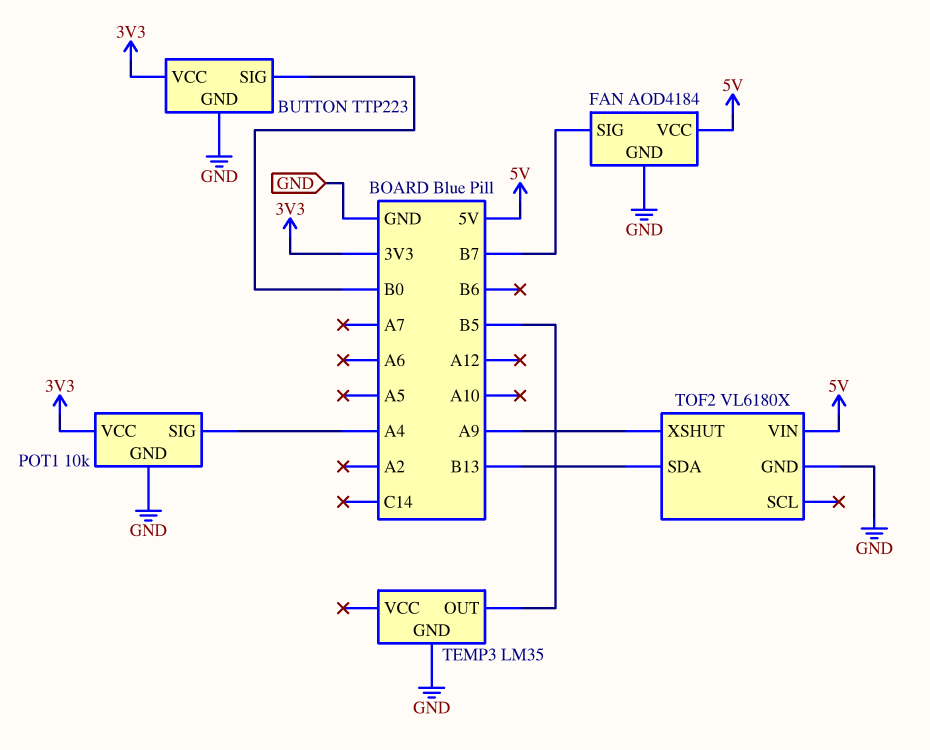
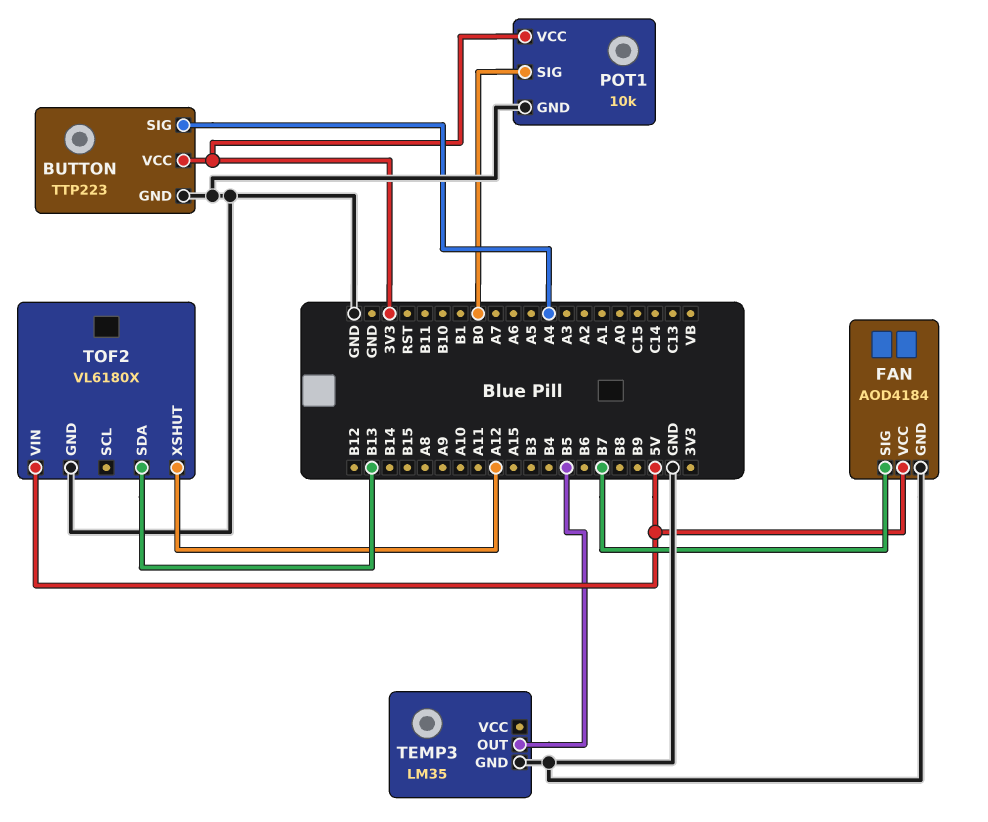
BUTTON pin SIG: B0 -> A4
POT1 pin SIG: A4 -> B0
TOF2 pin XSHUT: A9 -> A12

